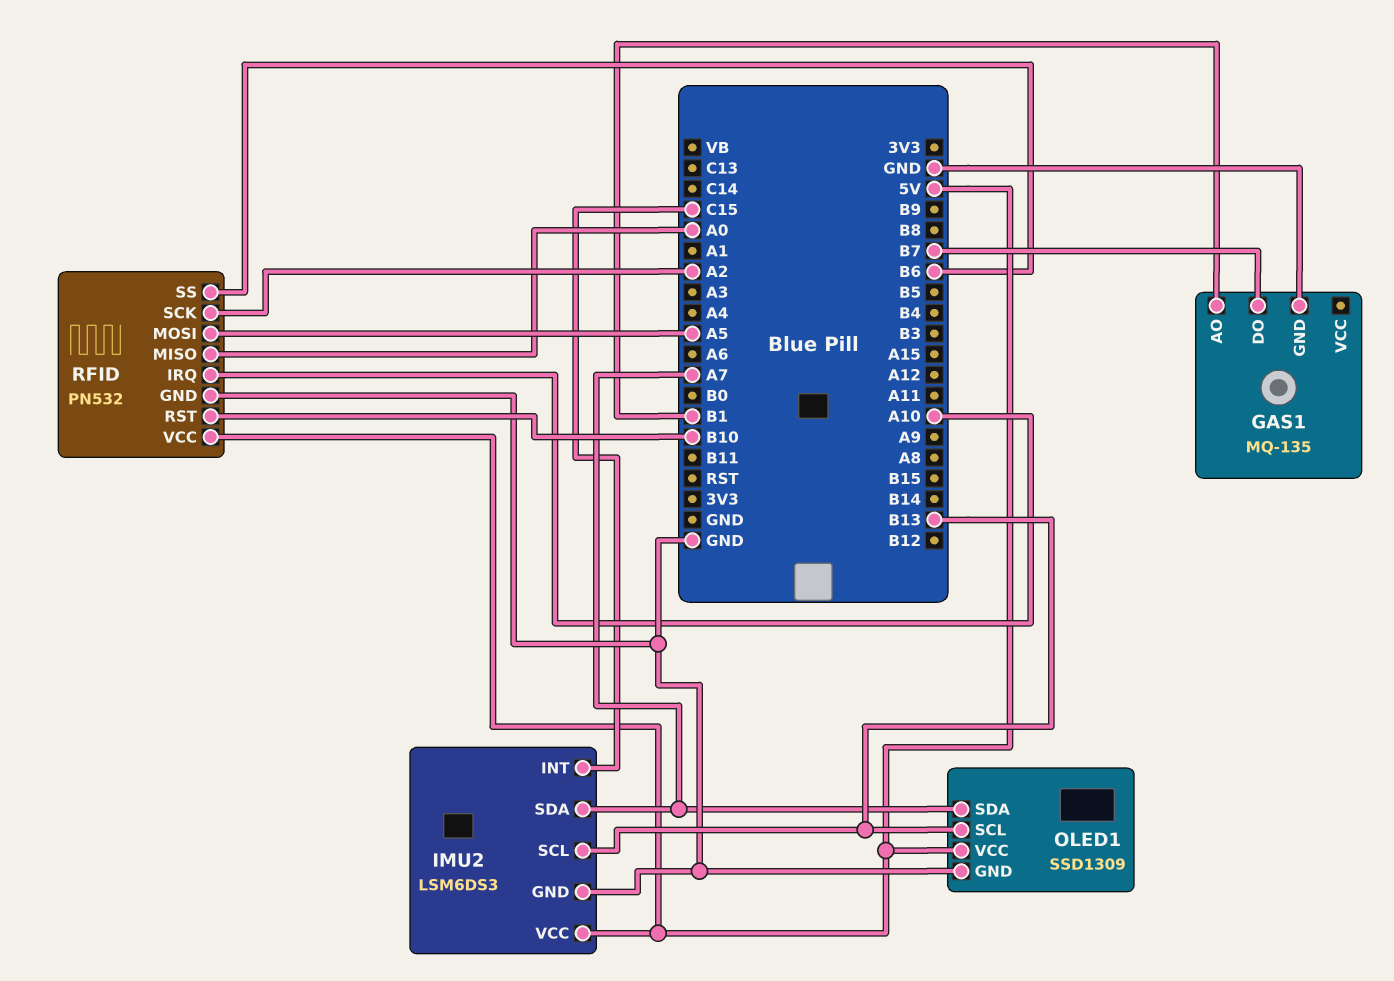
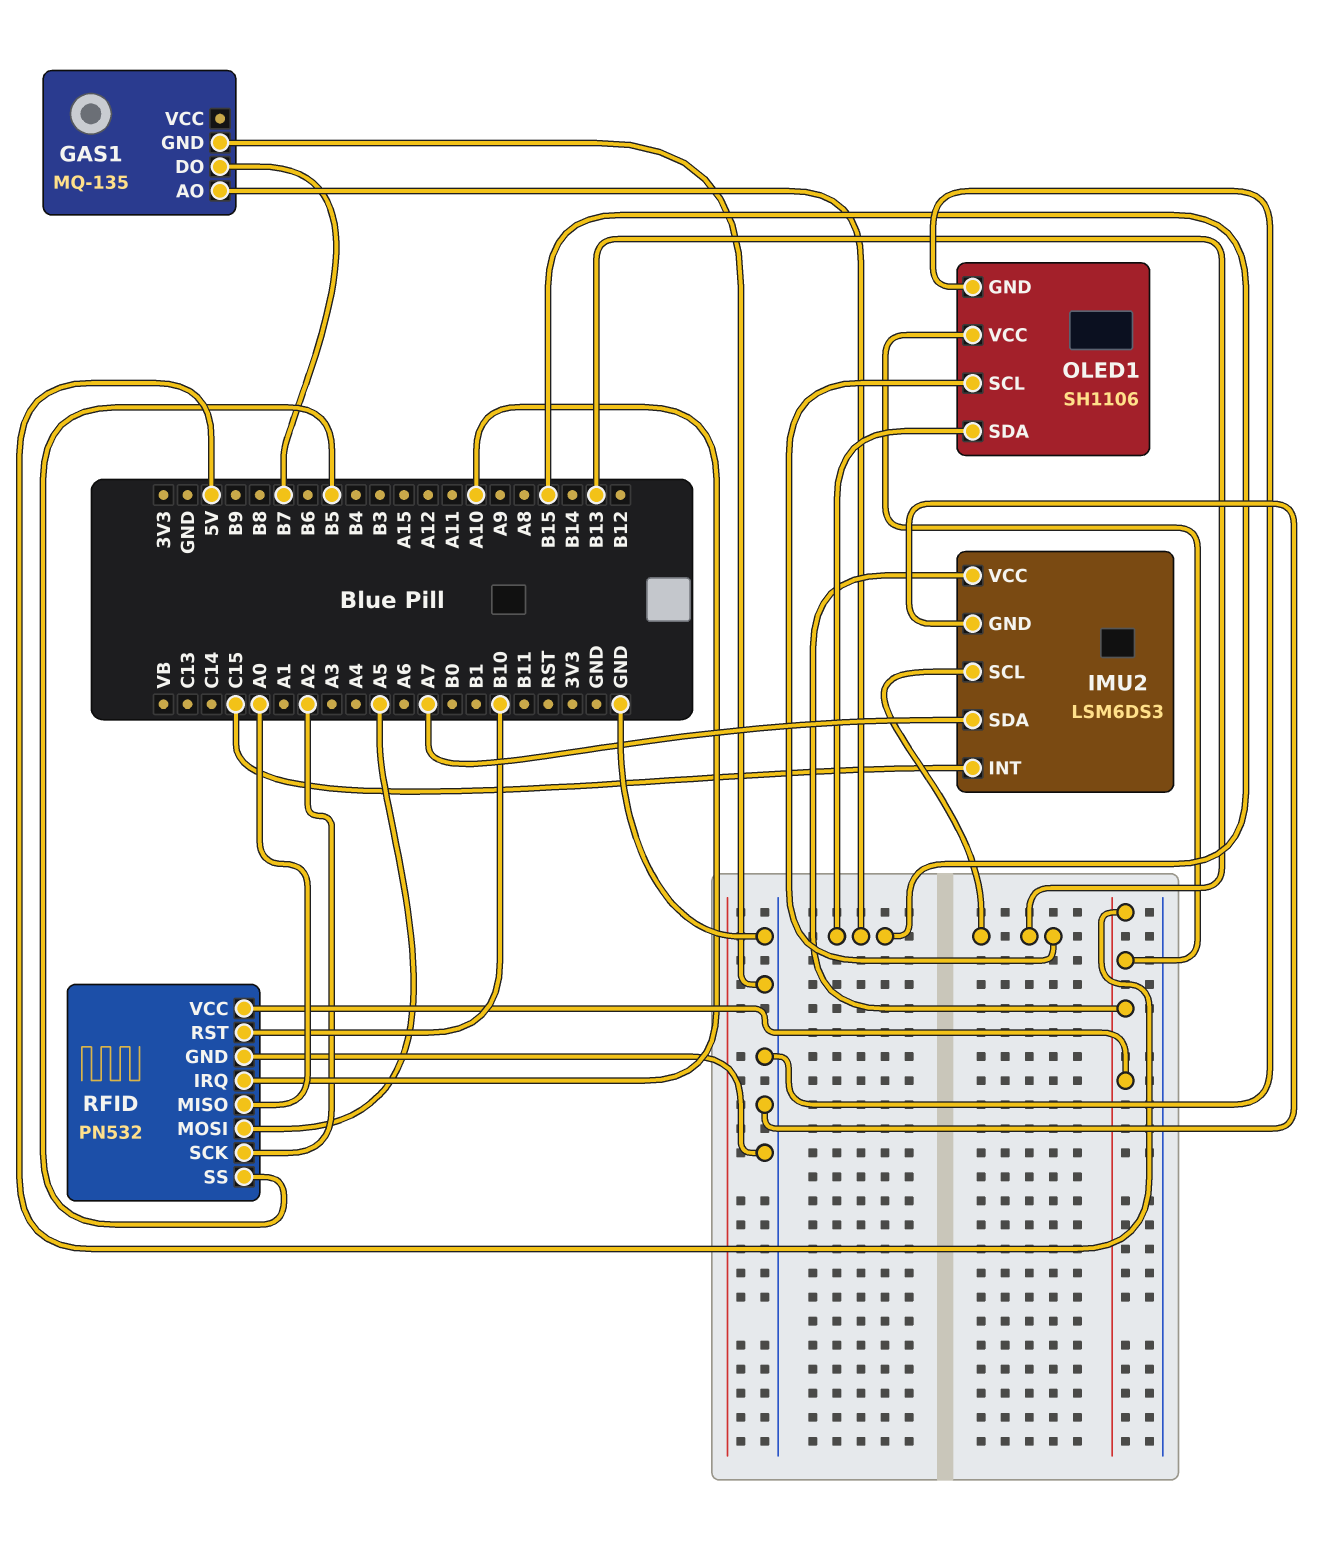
GAS1 pin AO: B1 -> B15
OLED1: SSD1309 -> SH1106
OLED1 pin SDA: A7 -> B15
RFID pin SS: B6 -> B5

